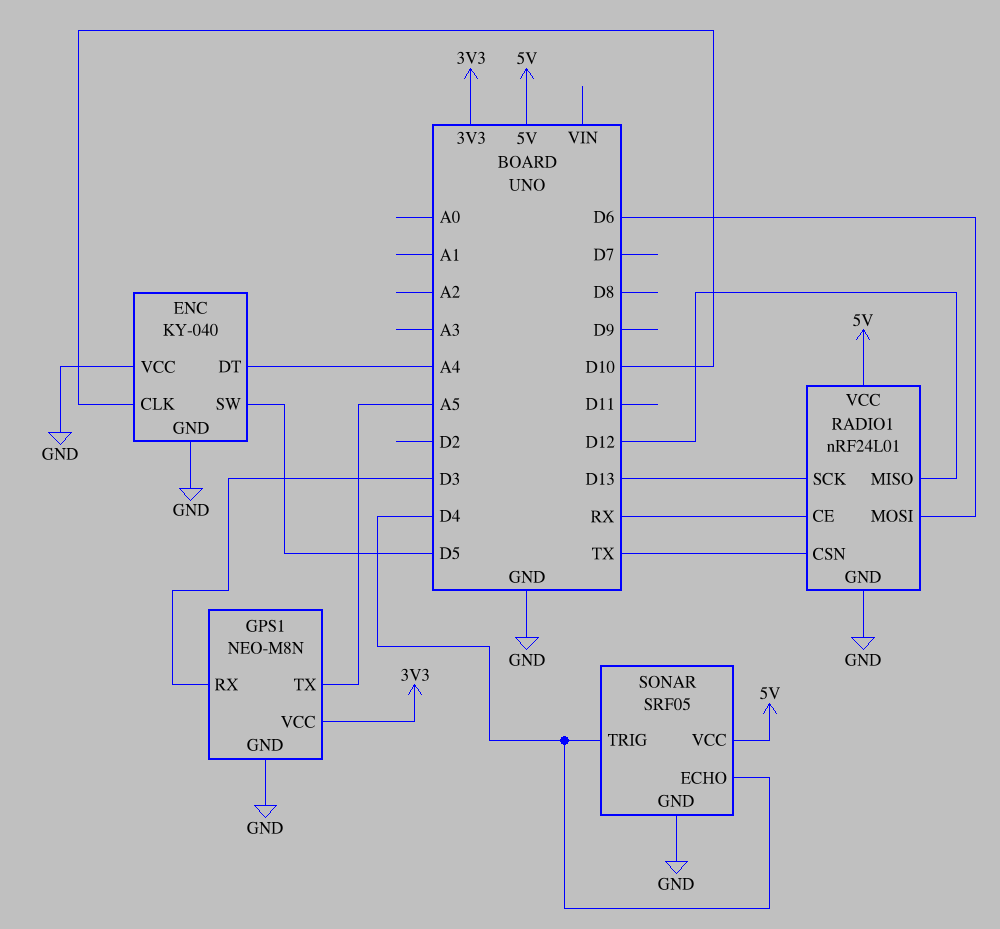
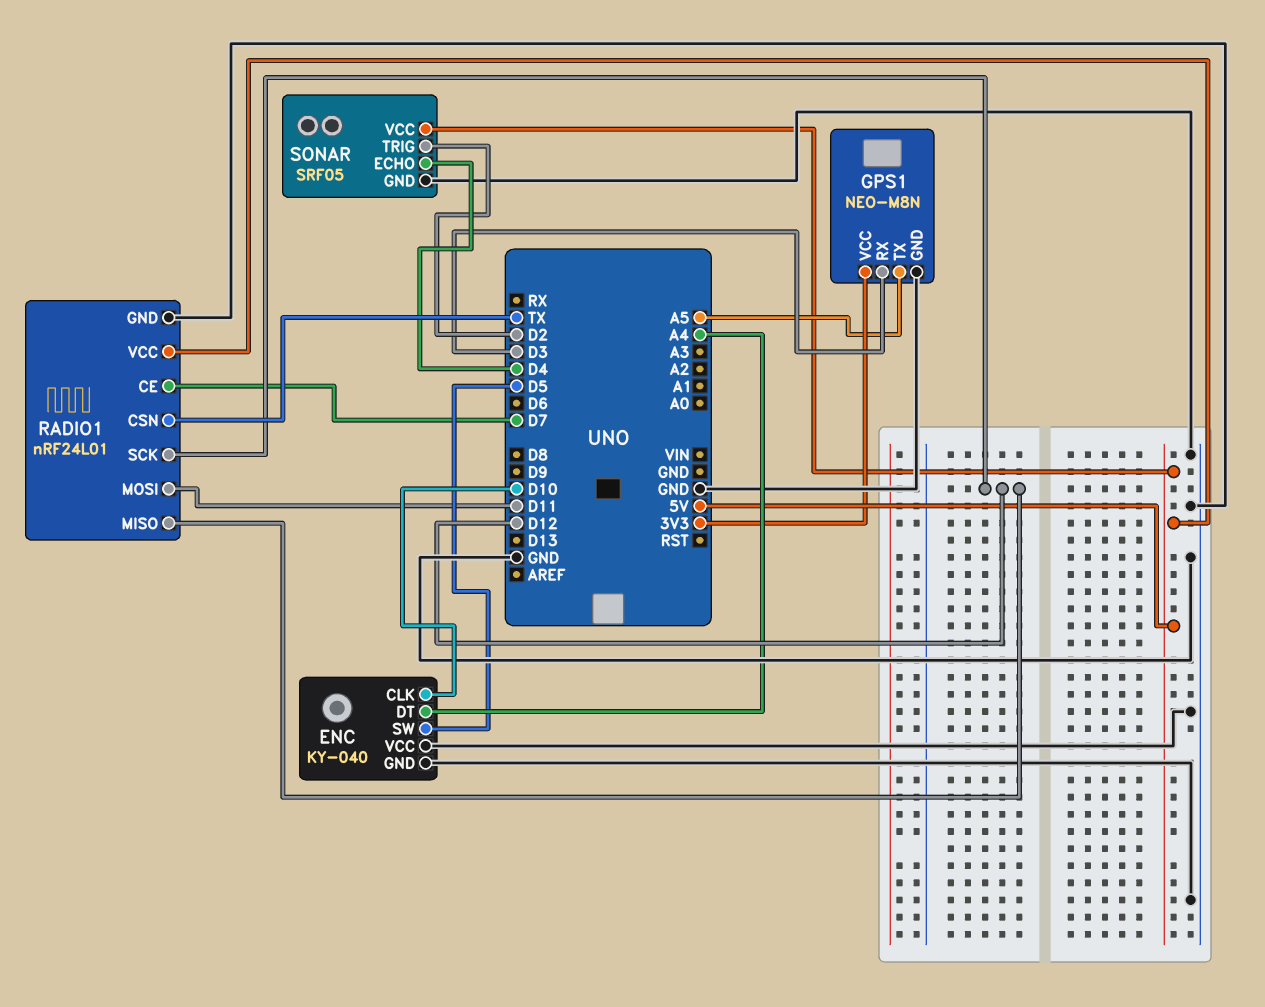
RADIO1 pin CE: RX -> D7
RADIO1 pin MOSI: D6 -> D11
RADIO1 pin SCK: D13 -> D12
SONAR pin TRIG: D4 -> D2

